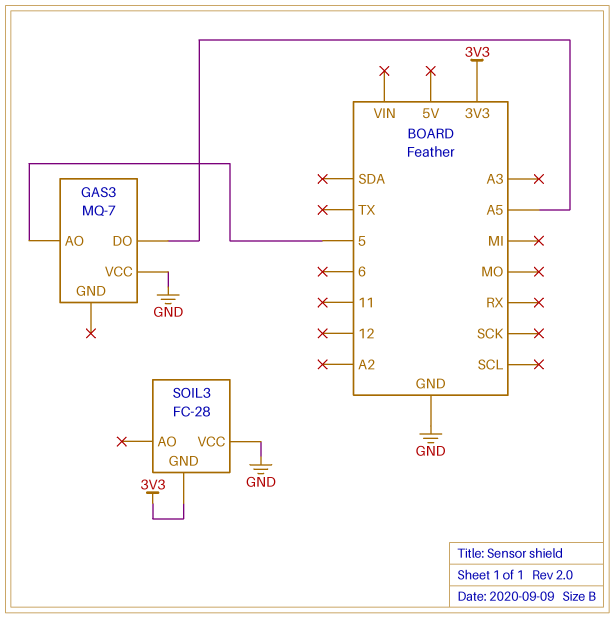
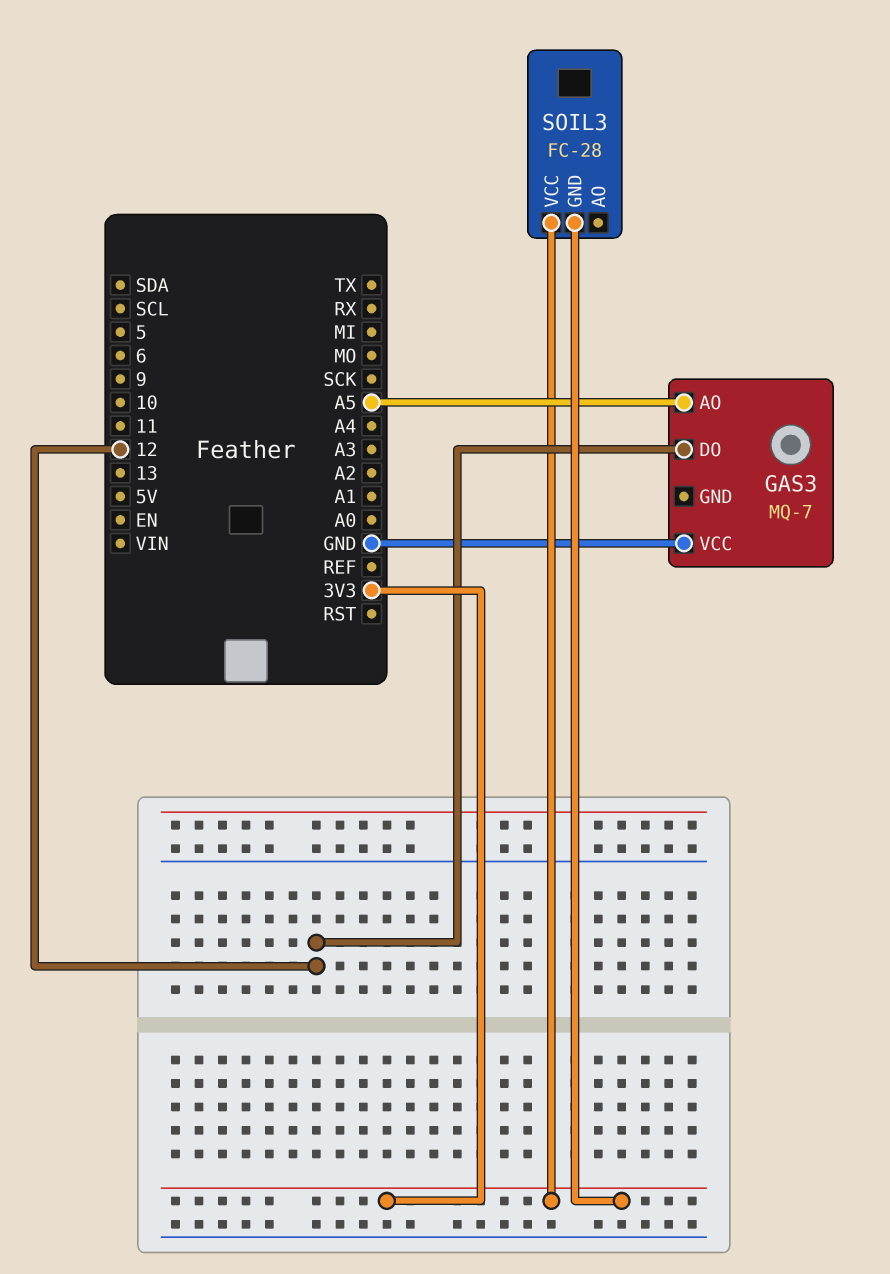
GAS3 pin AO: 5 -> A5
GAS3 pin DO: A5 -> 12
SOIL3 pin VCC: GND -> 3V3

